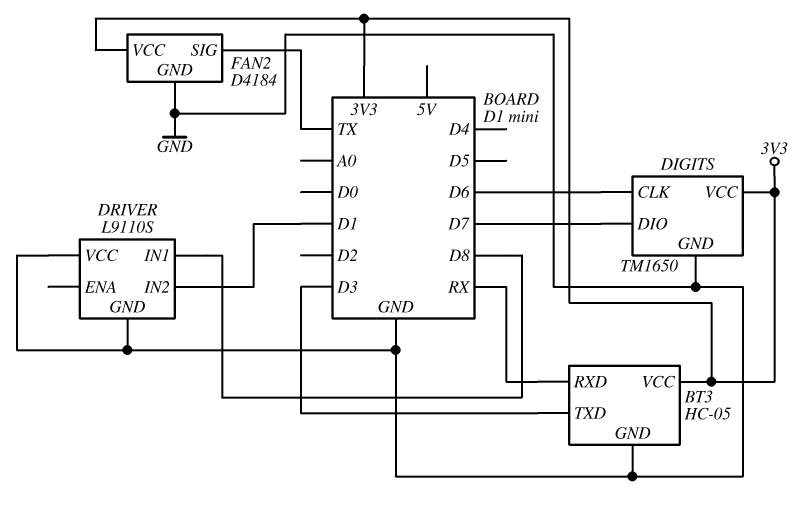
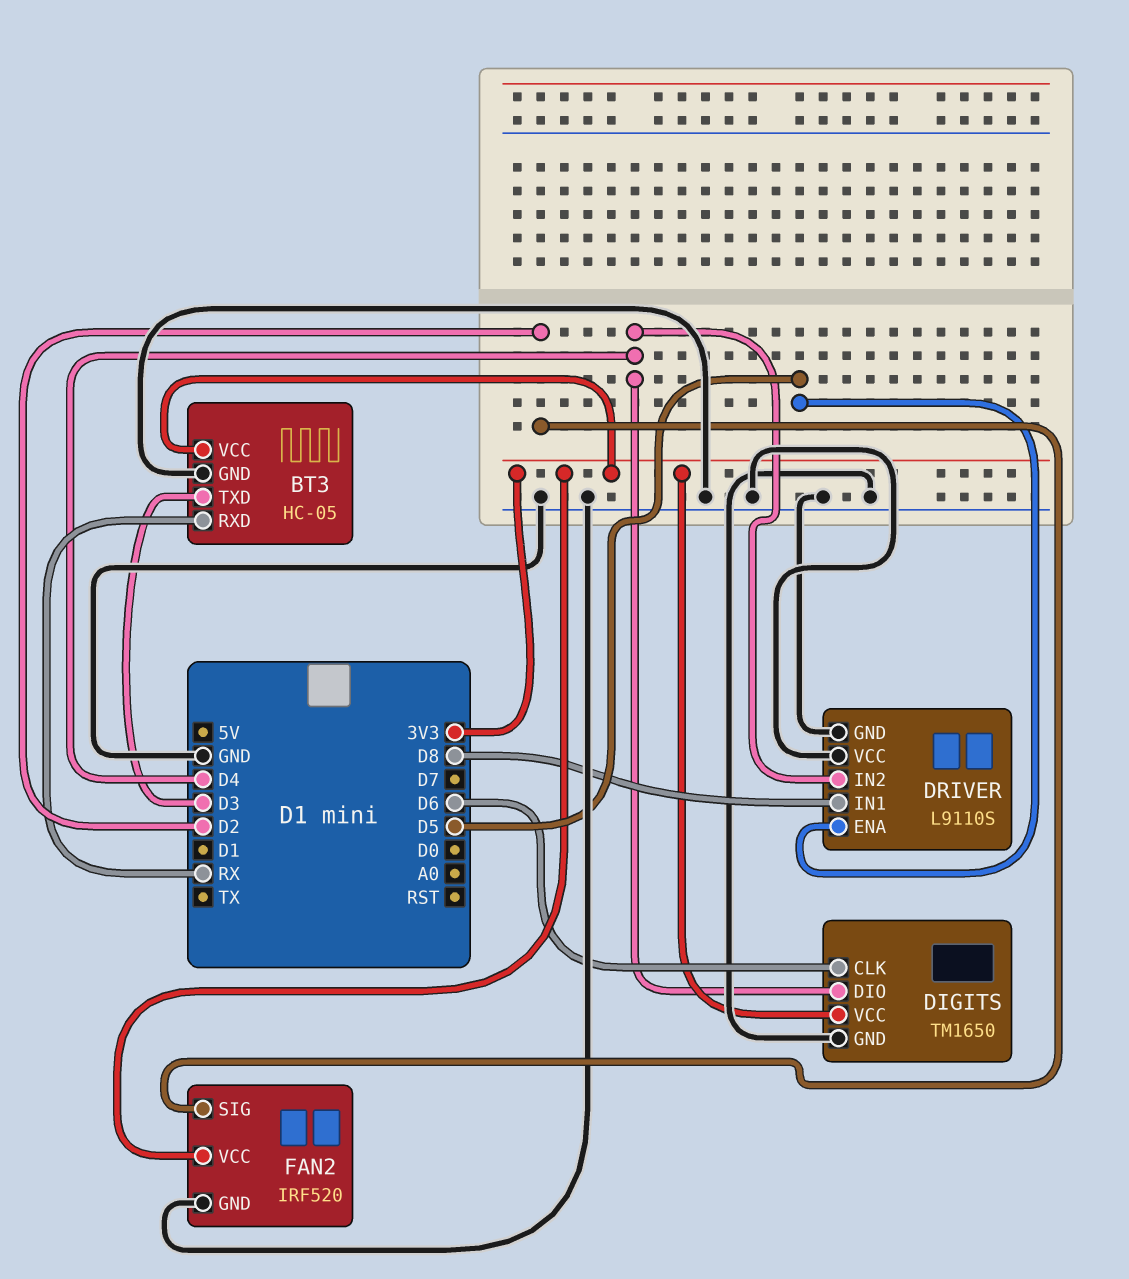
DIGITS pin DIO: D7 -> D4
DRIVER pin ENA: none -> D5
DRIVER pin IN2: D1 -> D4
FAN2: D4184 -> IRF520
FAN2 pin SIG: TX -> D2

